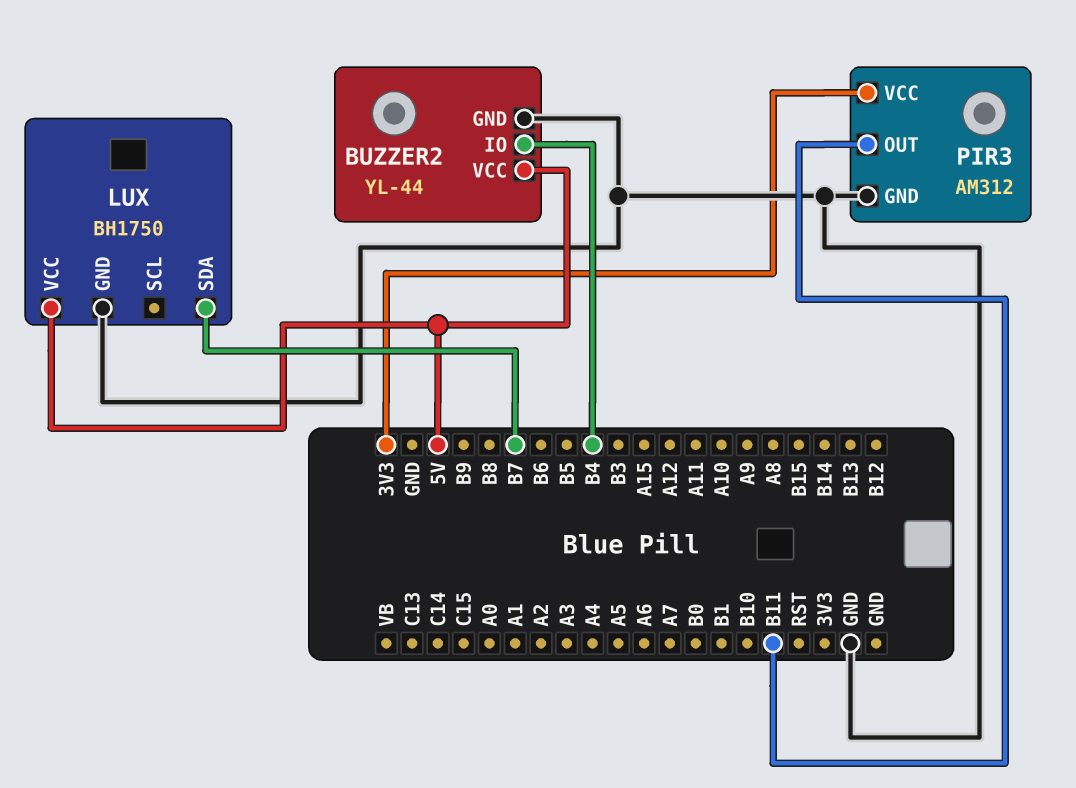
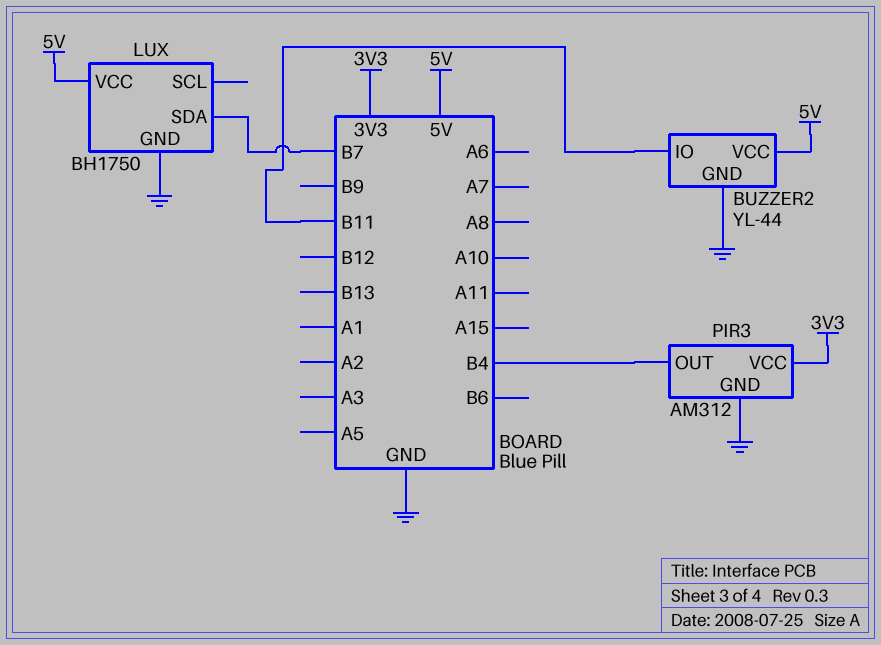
BUZZER2 pin IO: B4 -> B11
PIR3 pin OUT: B11 -> B4

